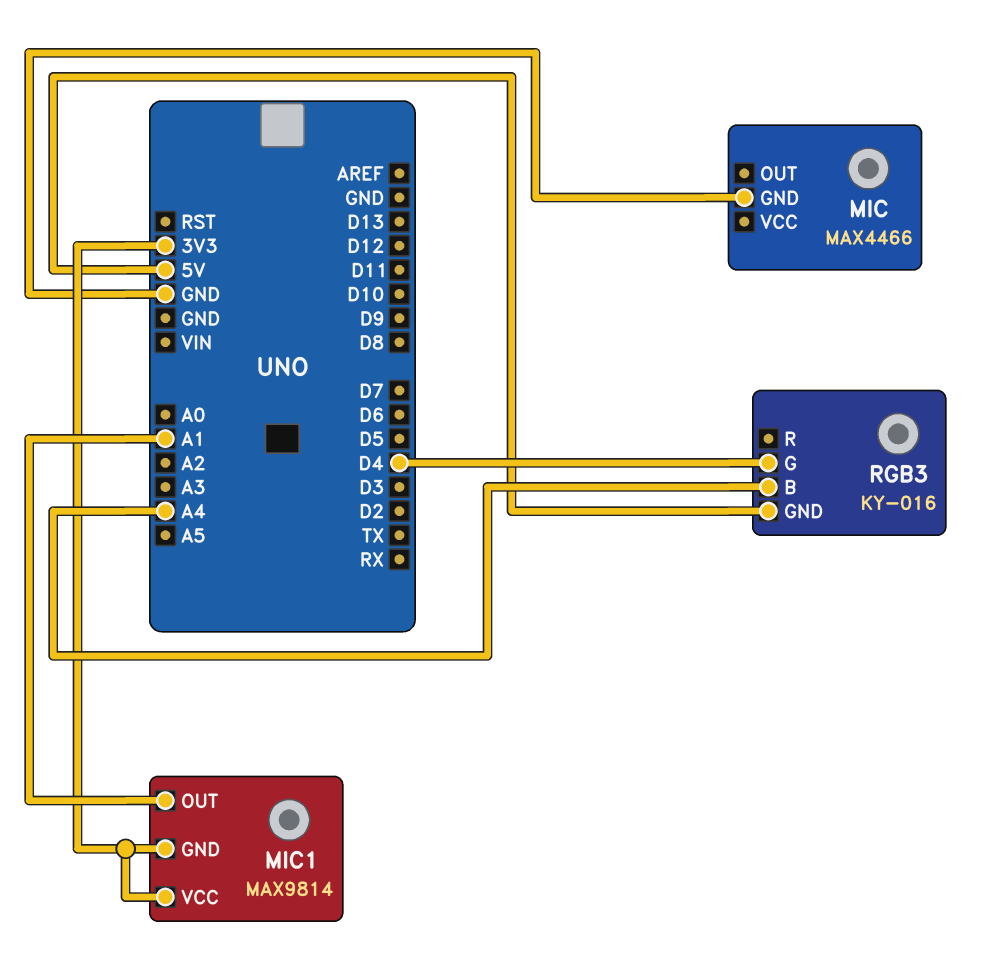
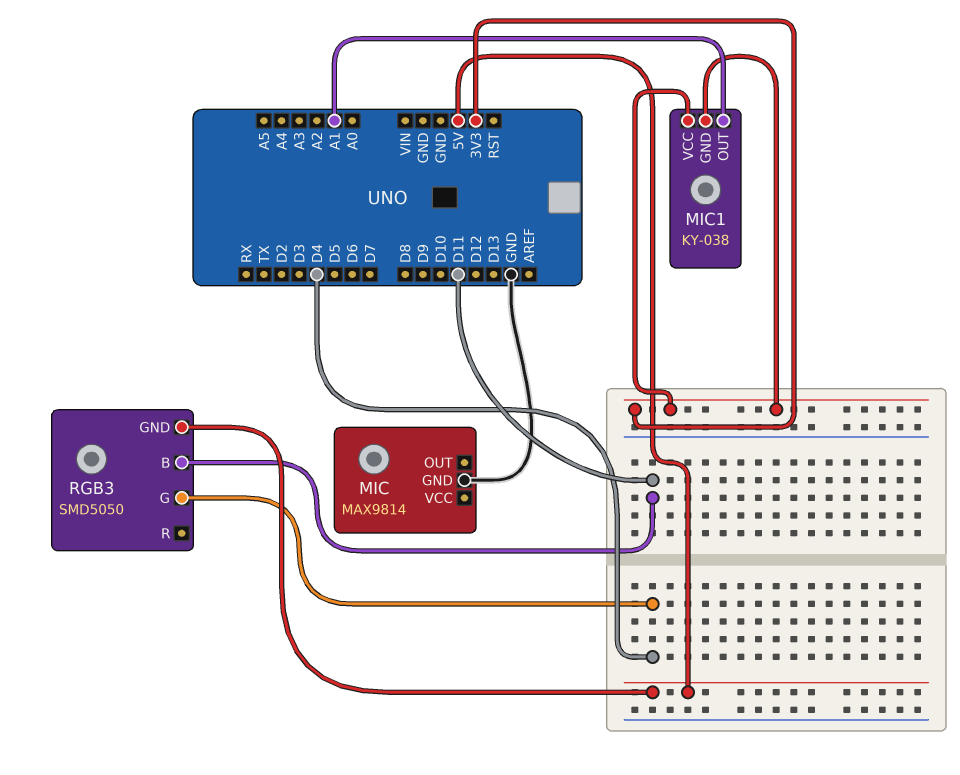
MIC: MAX4466 -> MAX9814
MIC1: MAX9814 -> KY-038
RGB3: KY-016 -> SMD5050
RGB3 pin B: A4 -> D11

